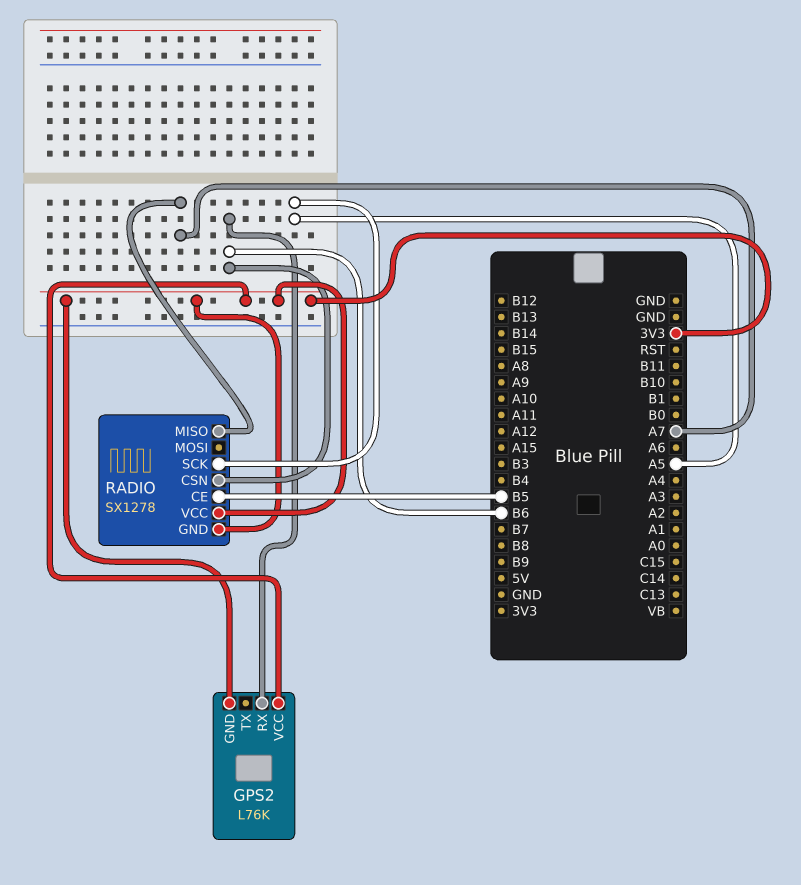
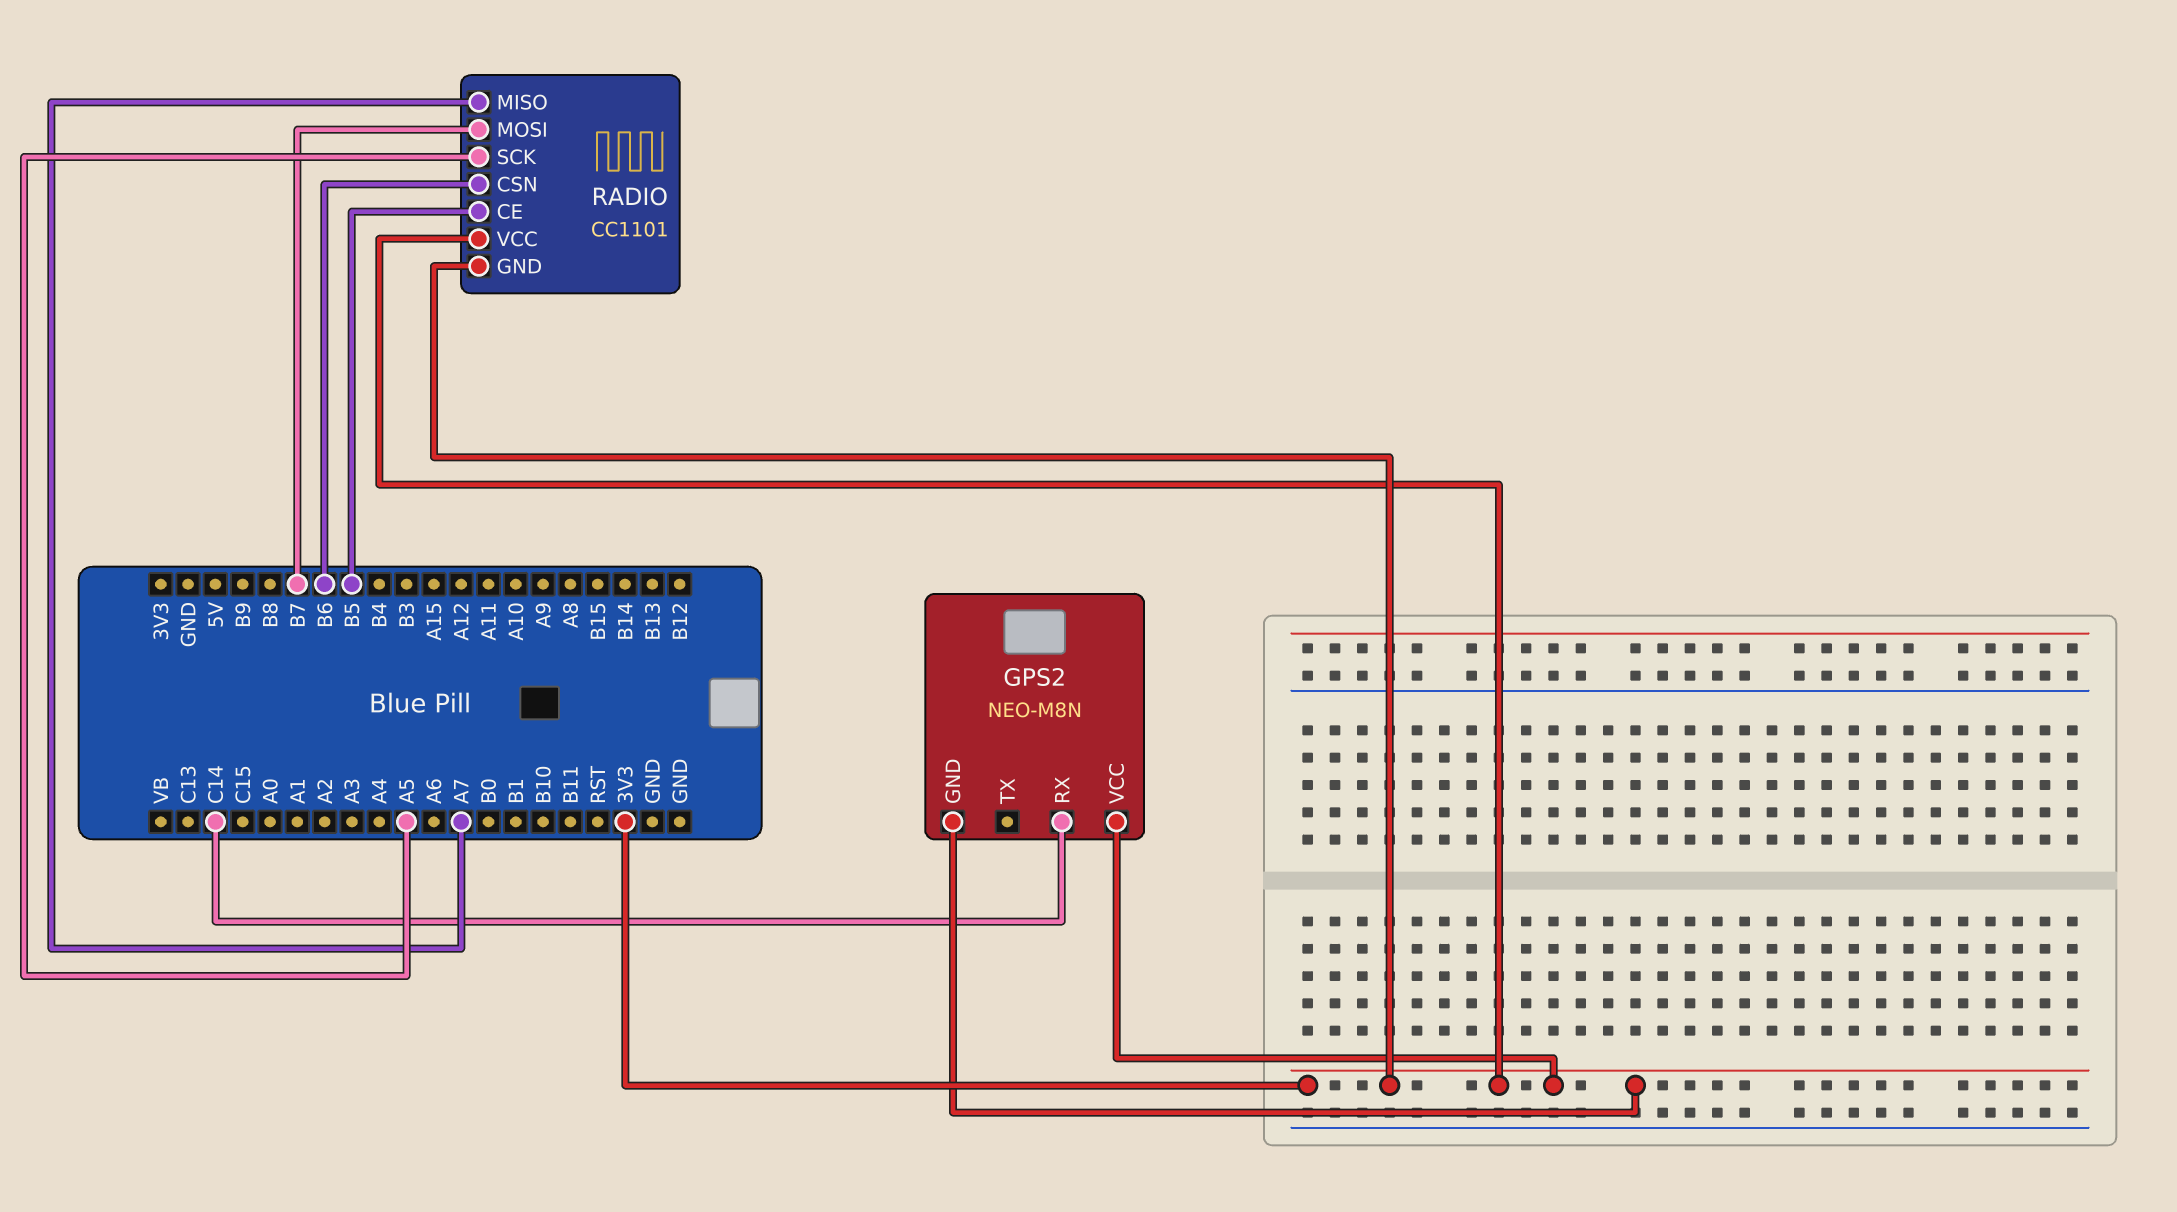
GPS2: L76K -> NEO-M8N
GPS2 pin RX: B6 -> C14
RADIO: SX1278 -> CC1101
RADIO pin MOSI: none -> B7

